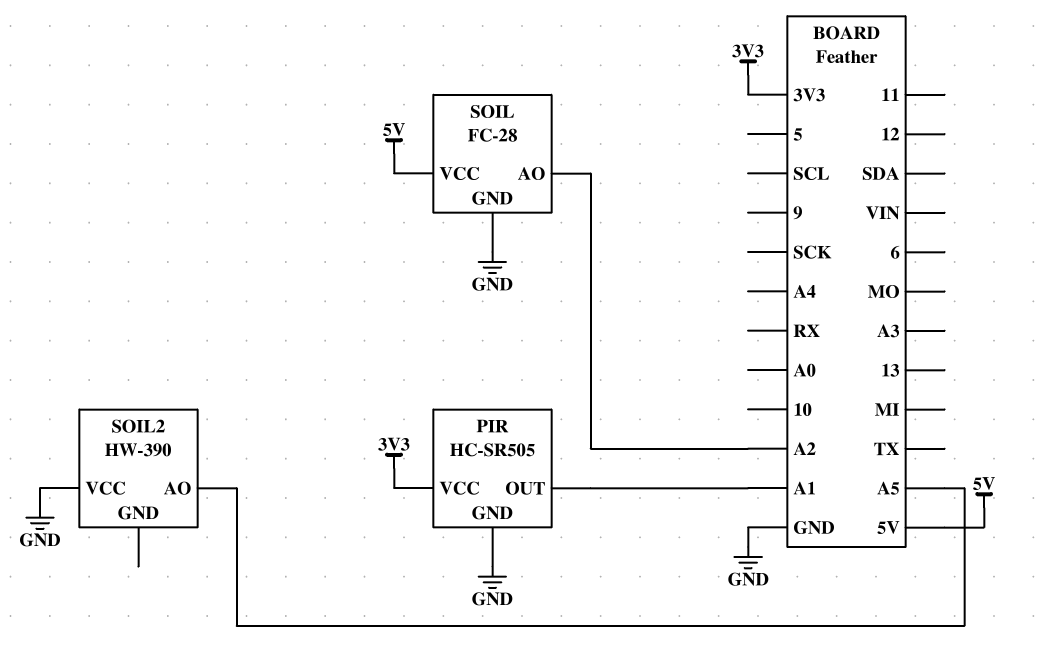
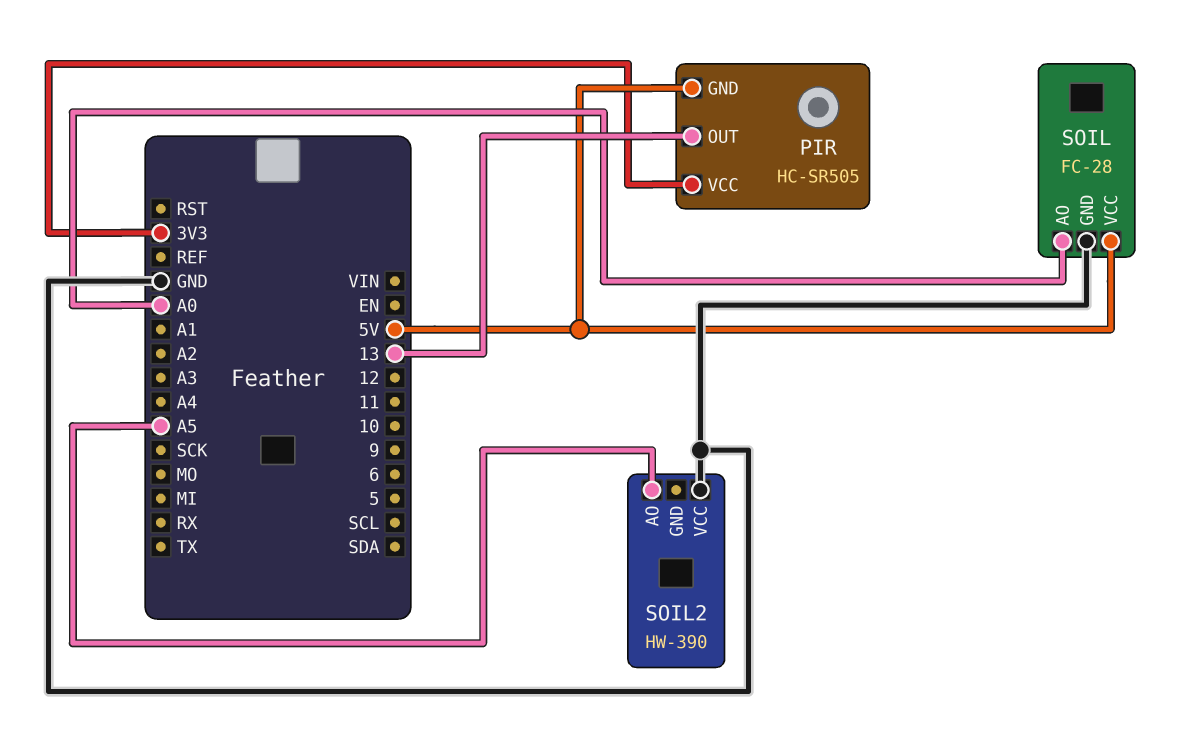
PIR pin GND: GND -> 5V
PIR pin OUT: A1 -> 13
SOIL pin AO: A2 -> A0

